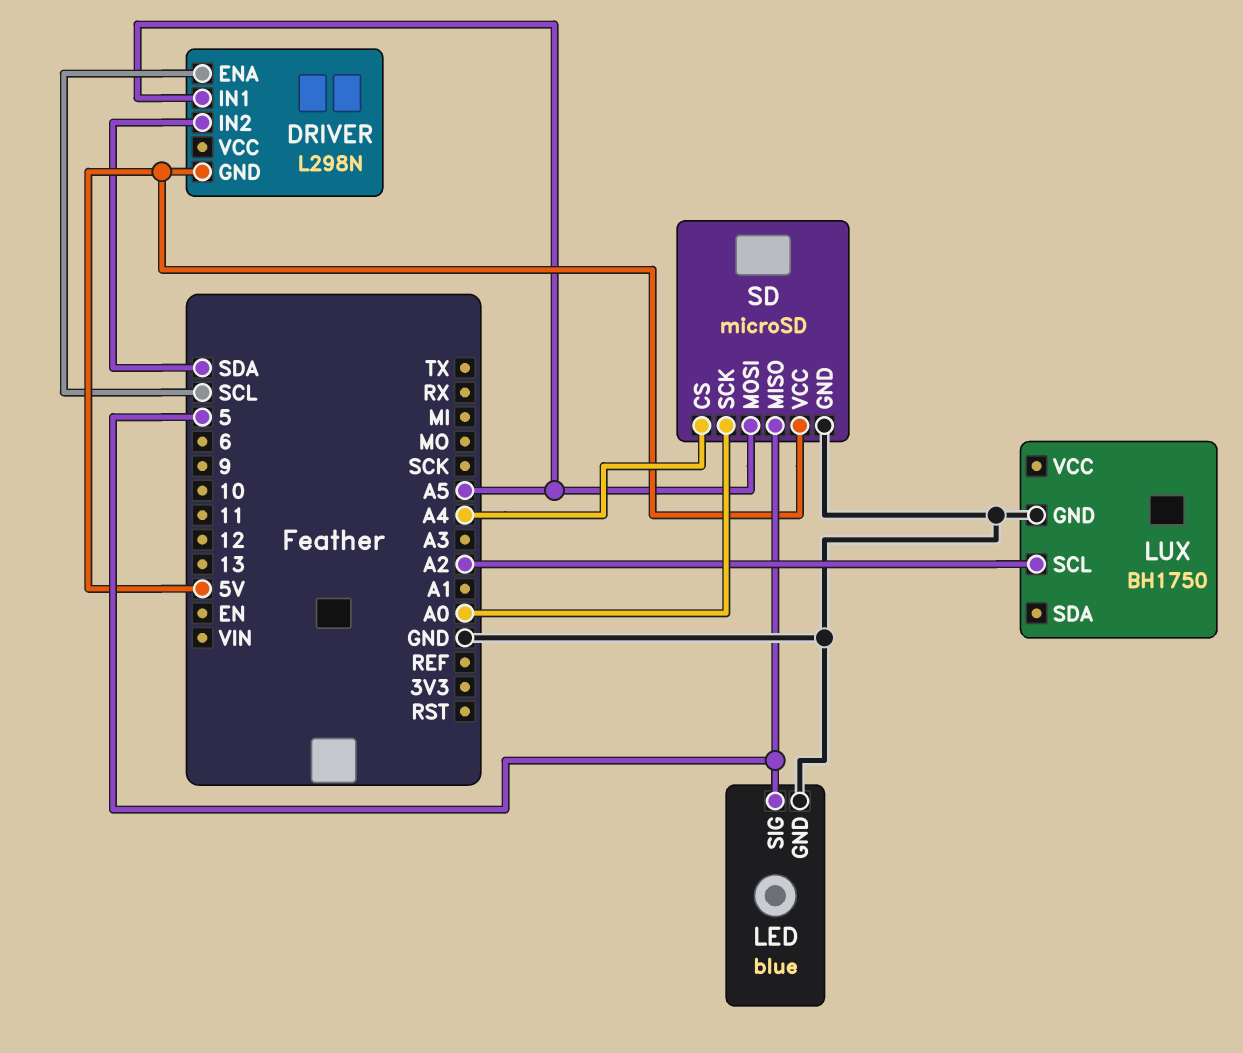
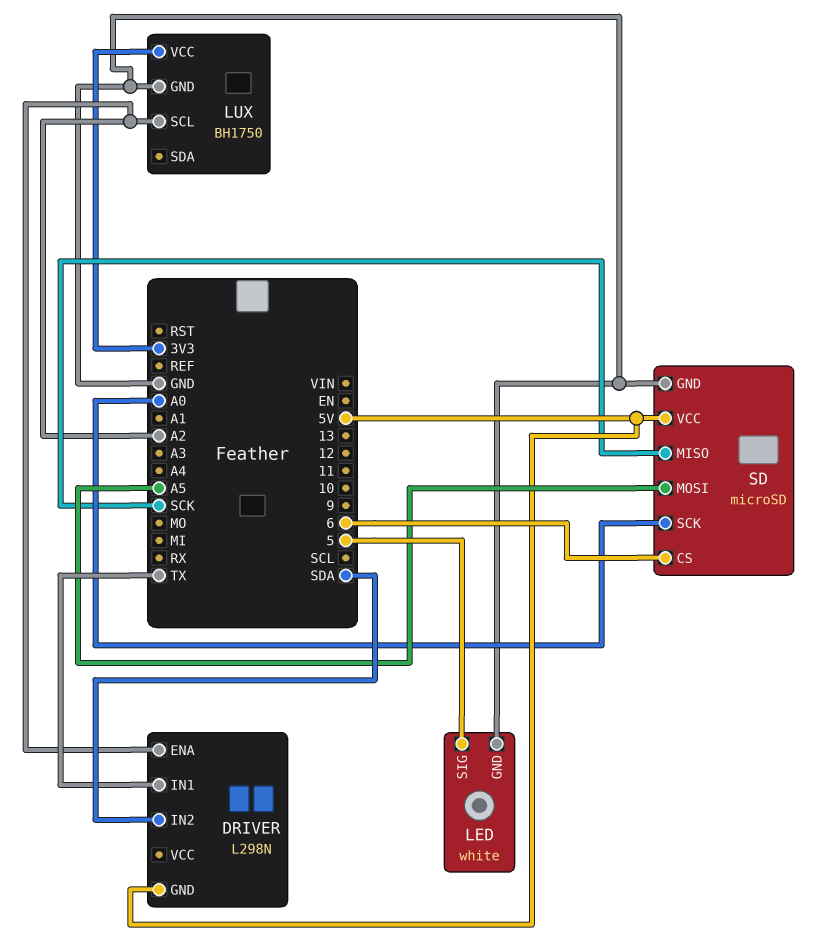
DRIVER pin ENA: SCL -> A2
DRIVER pin IN1: A5 -> TX
LED: blue -> white
LUX pin VCC: none -> 3V3
SD pin CS: A4 -> 6
SD pin MISO: 5 -> SCK

